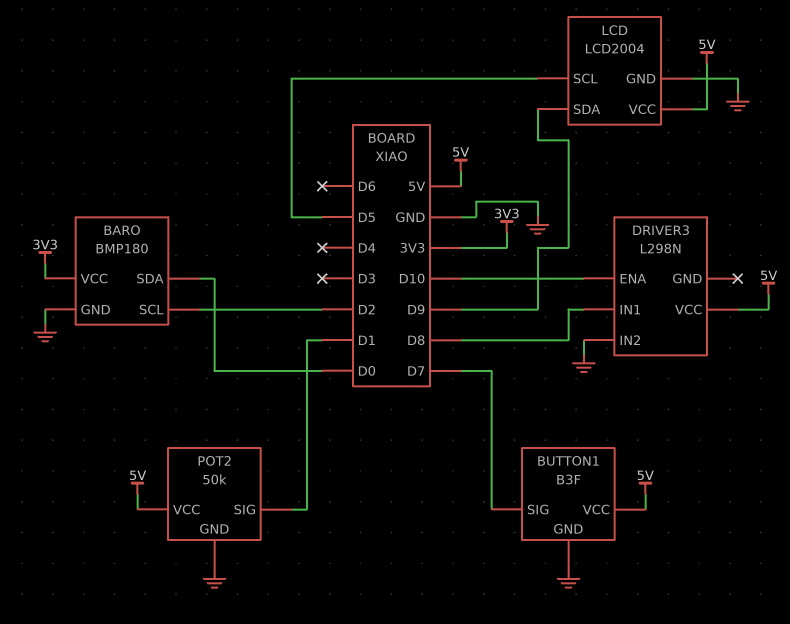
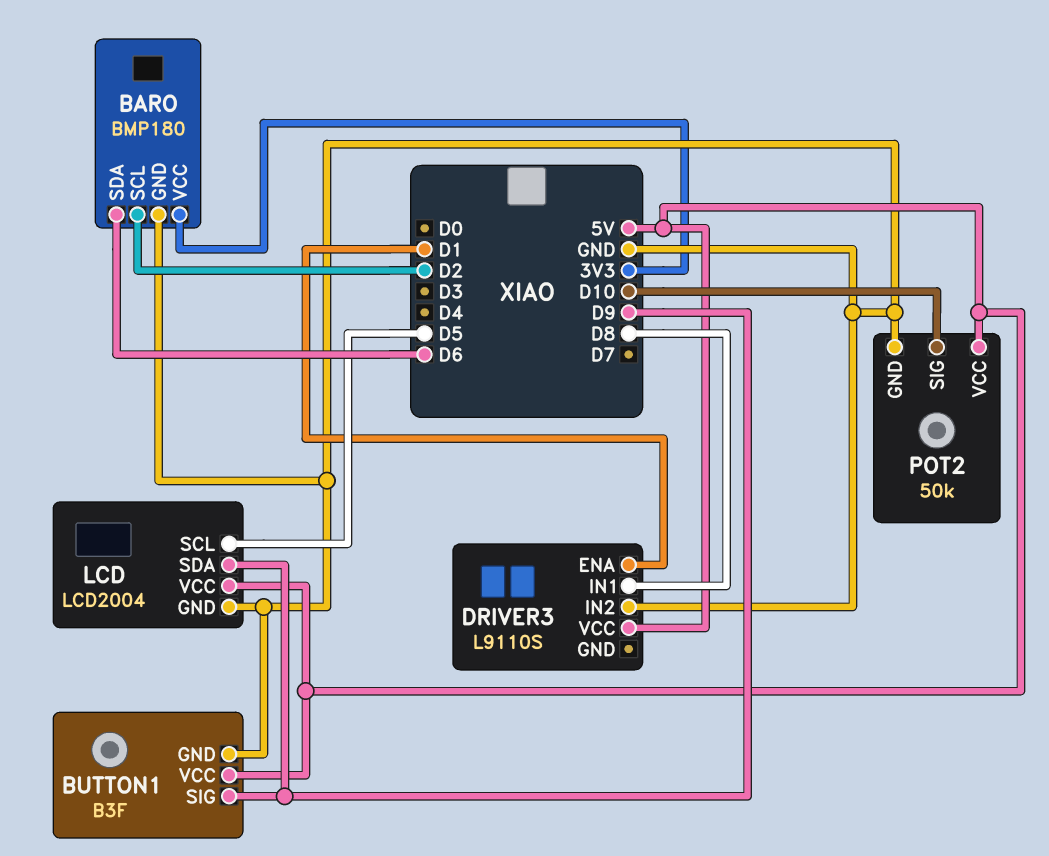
BARO pin SDA: D0 -> D6
BUTTON1 pin SIG: D7 -> D9
DRIVER3: L298N -> L9110S
DRIVER3 pin ENA: D10 -> D1
POT2 pin SIG: D1 -> D10

